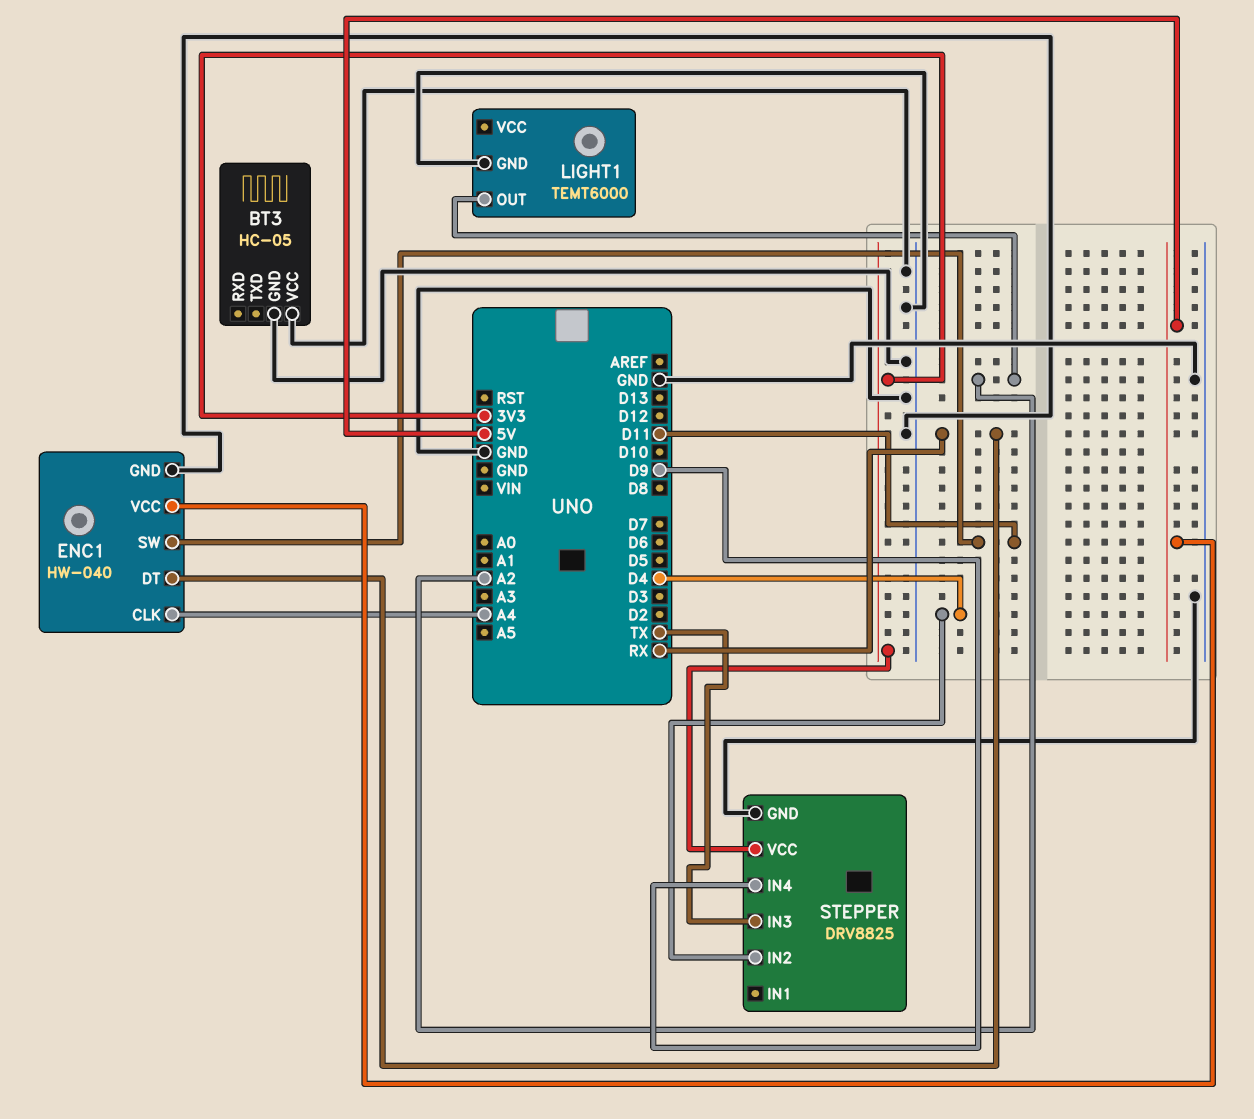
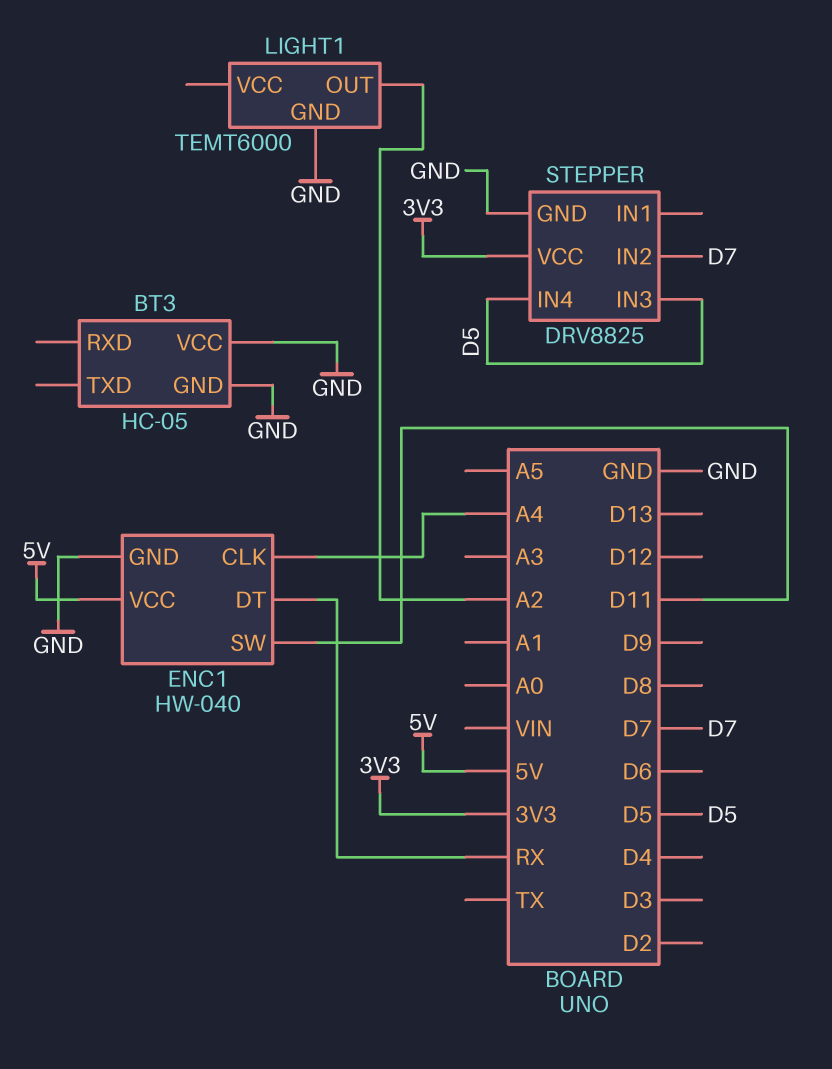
STEPPER pin IN2: D4 -> D7
STEPPER pin IN3: TX -> D5
STEPPER pin IN4: D9 -> D5

